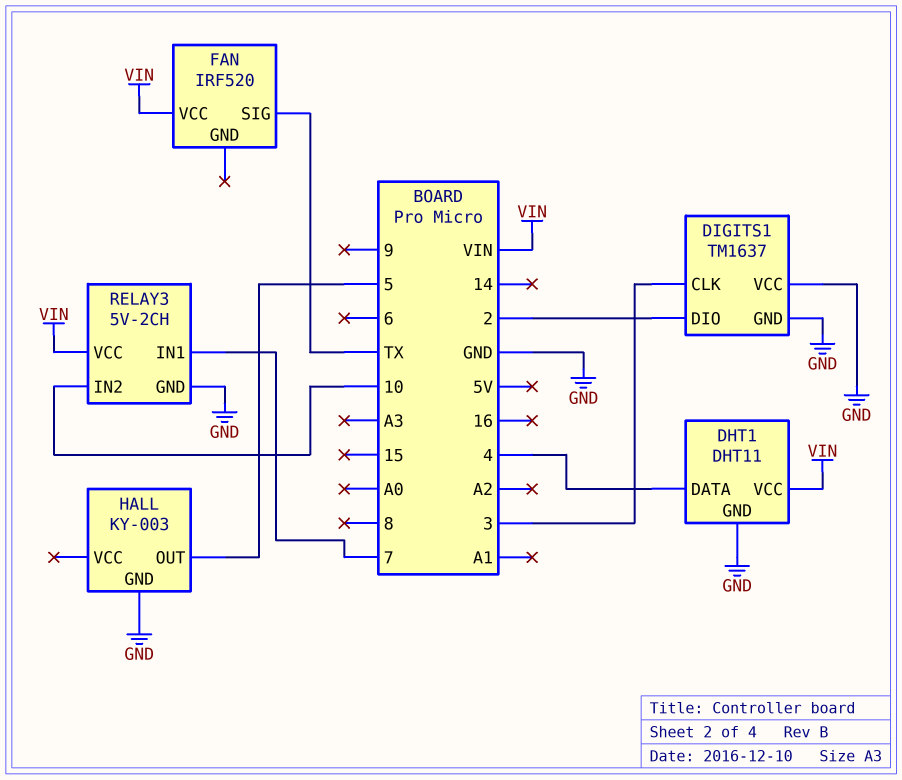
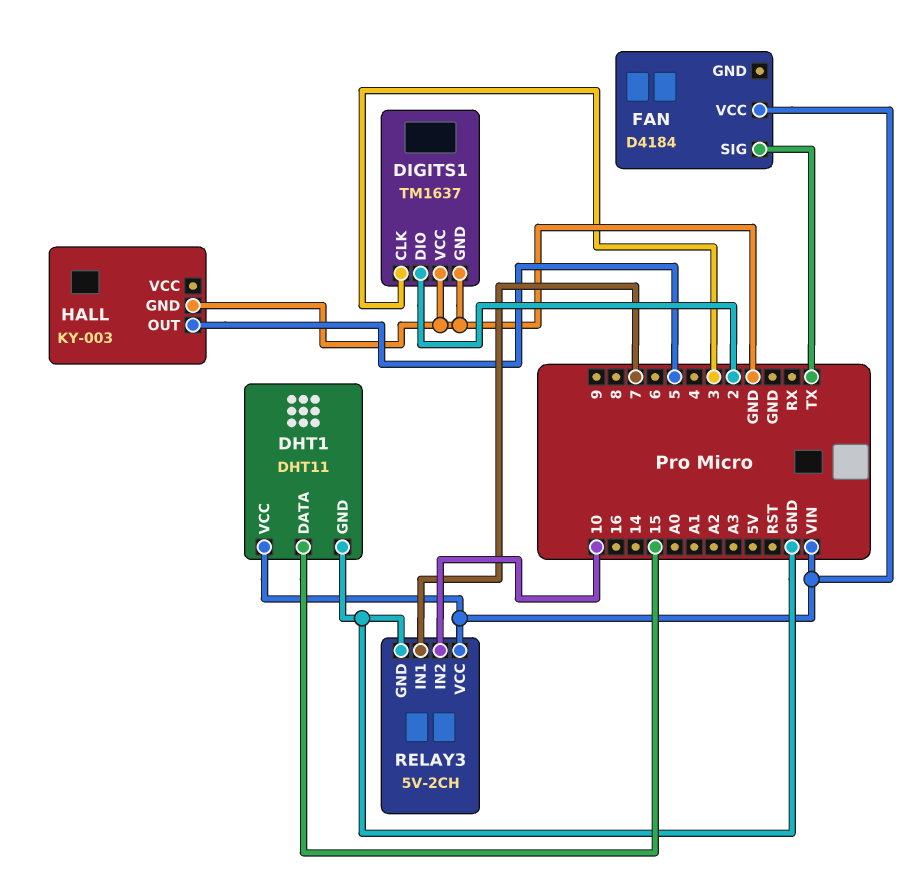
DHT1 pin DATA: 4 -> 15
FAN: IRF520 -> D4184

